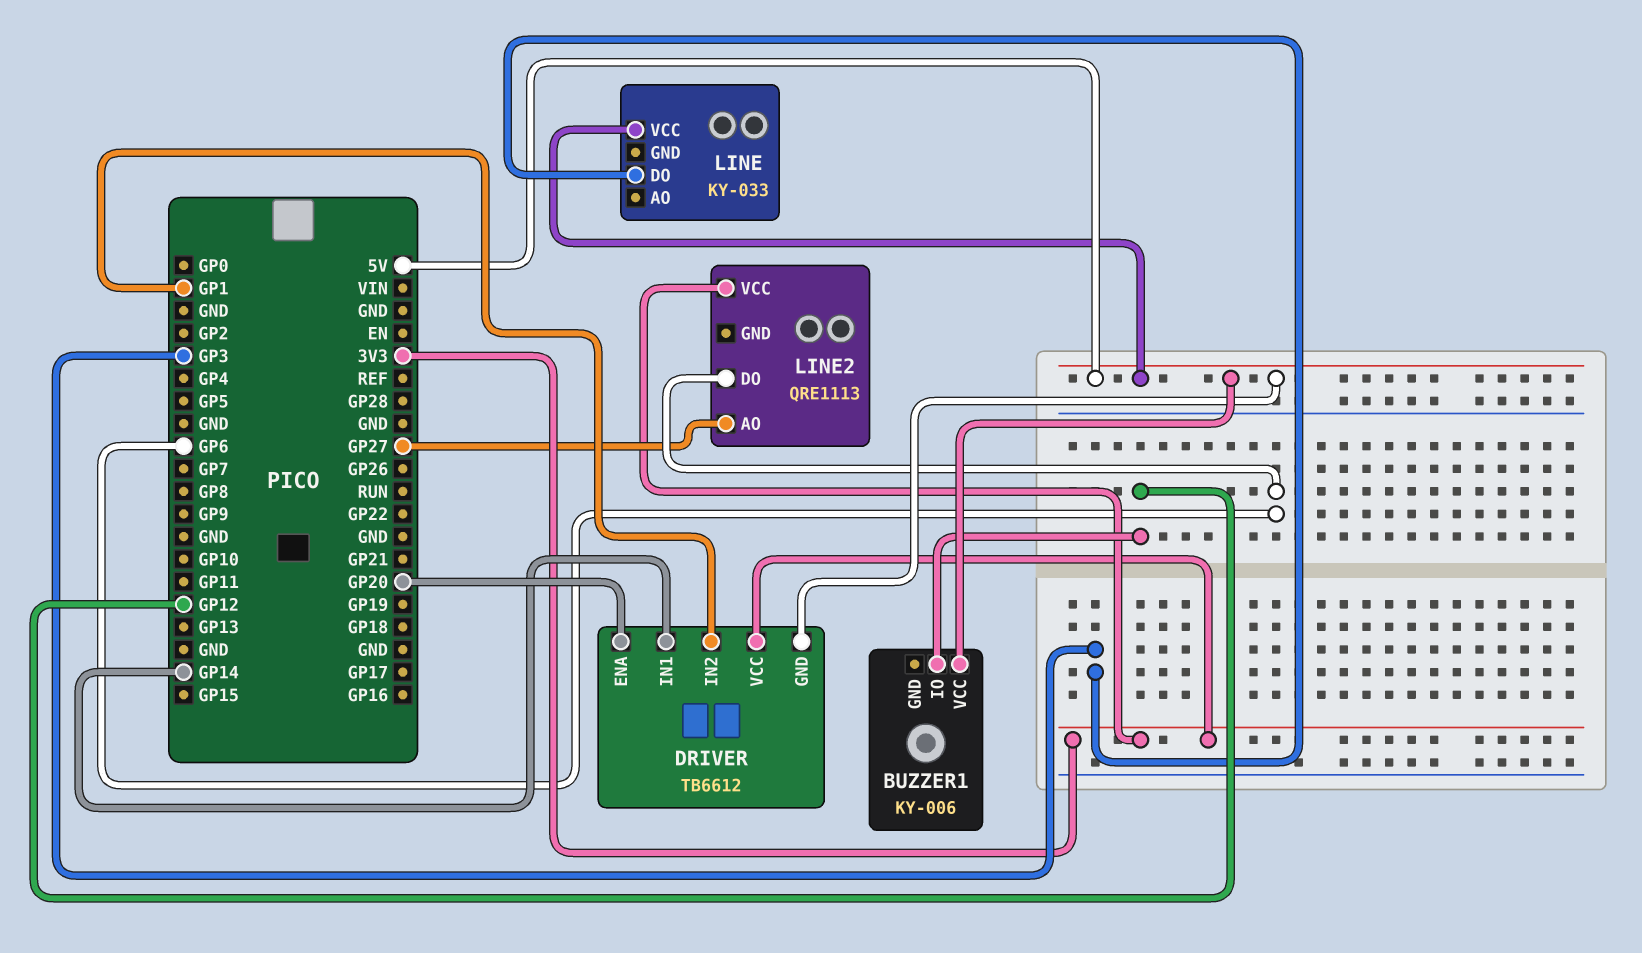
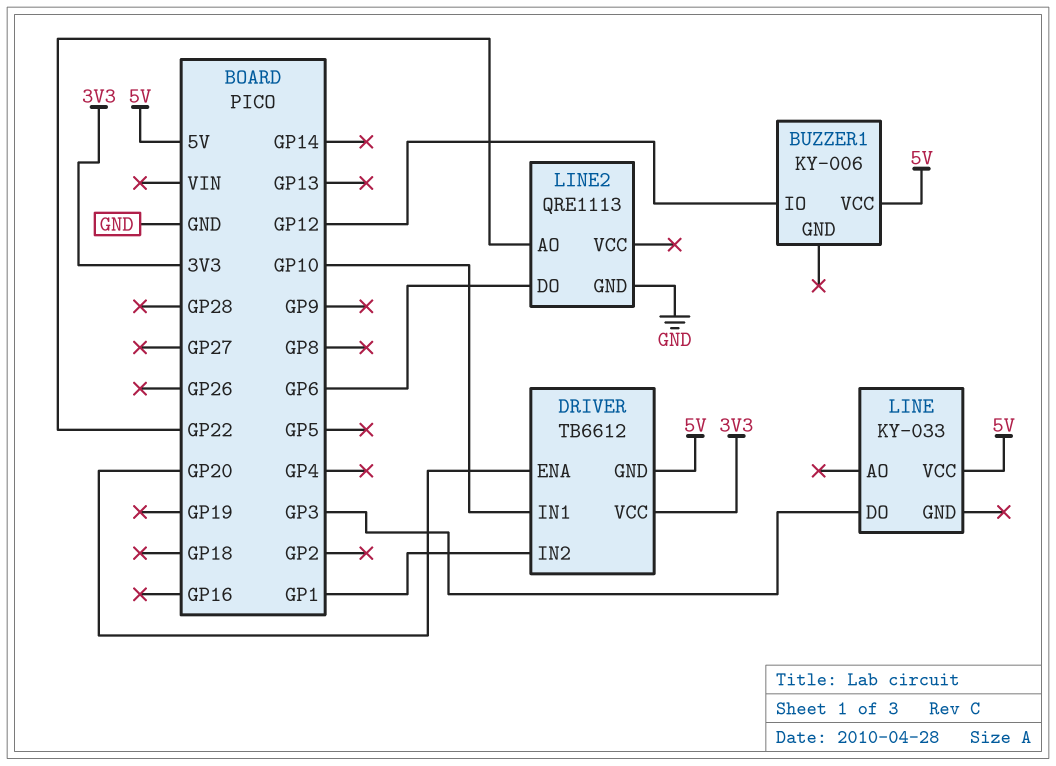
DRIVER pin IN1: GP14 -> GP10
LINE2 pin AO: GP27 -> GP22
LINE2 pin GND: none -> GND
LINE2 pin VCC: 3V3 -> none

